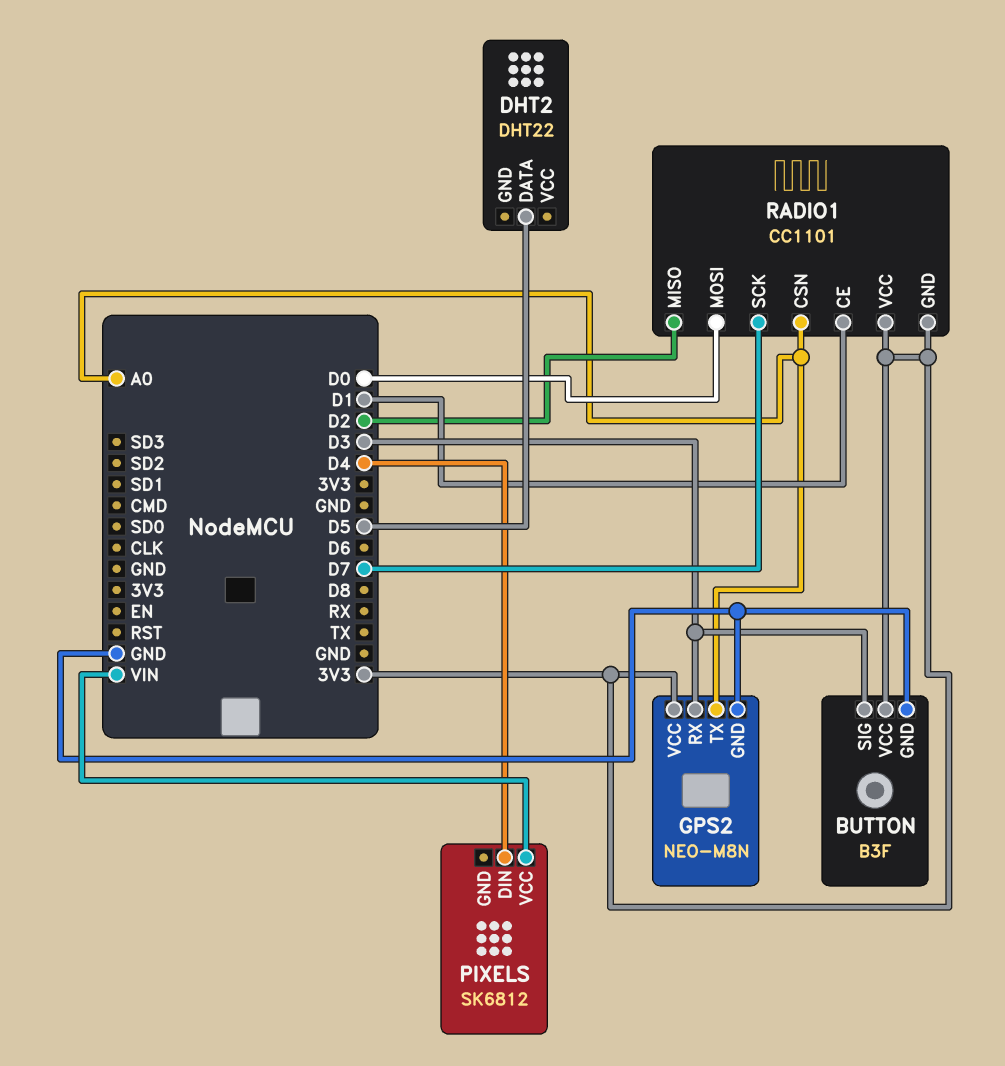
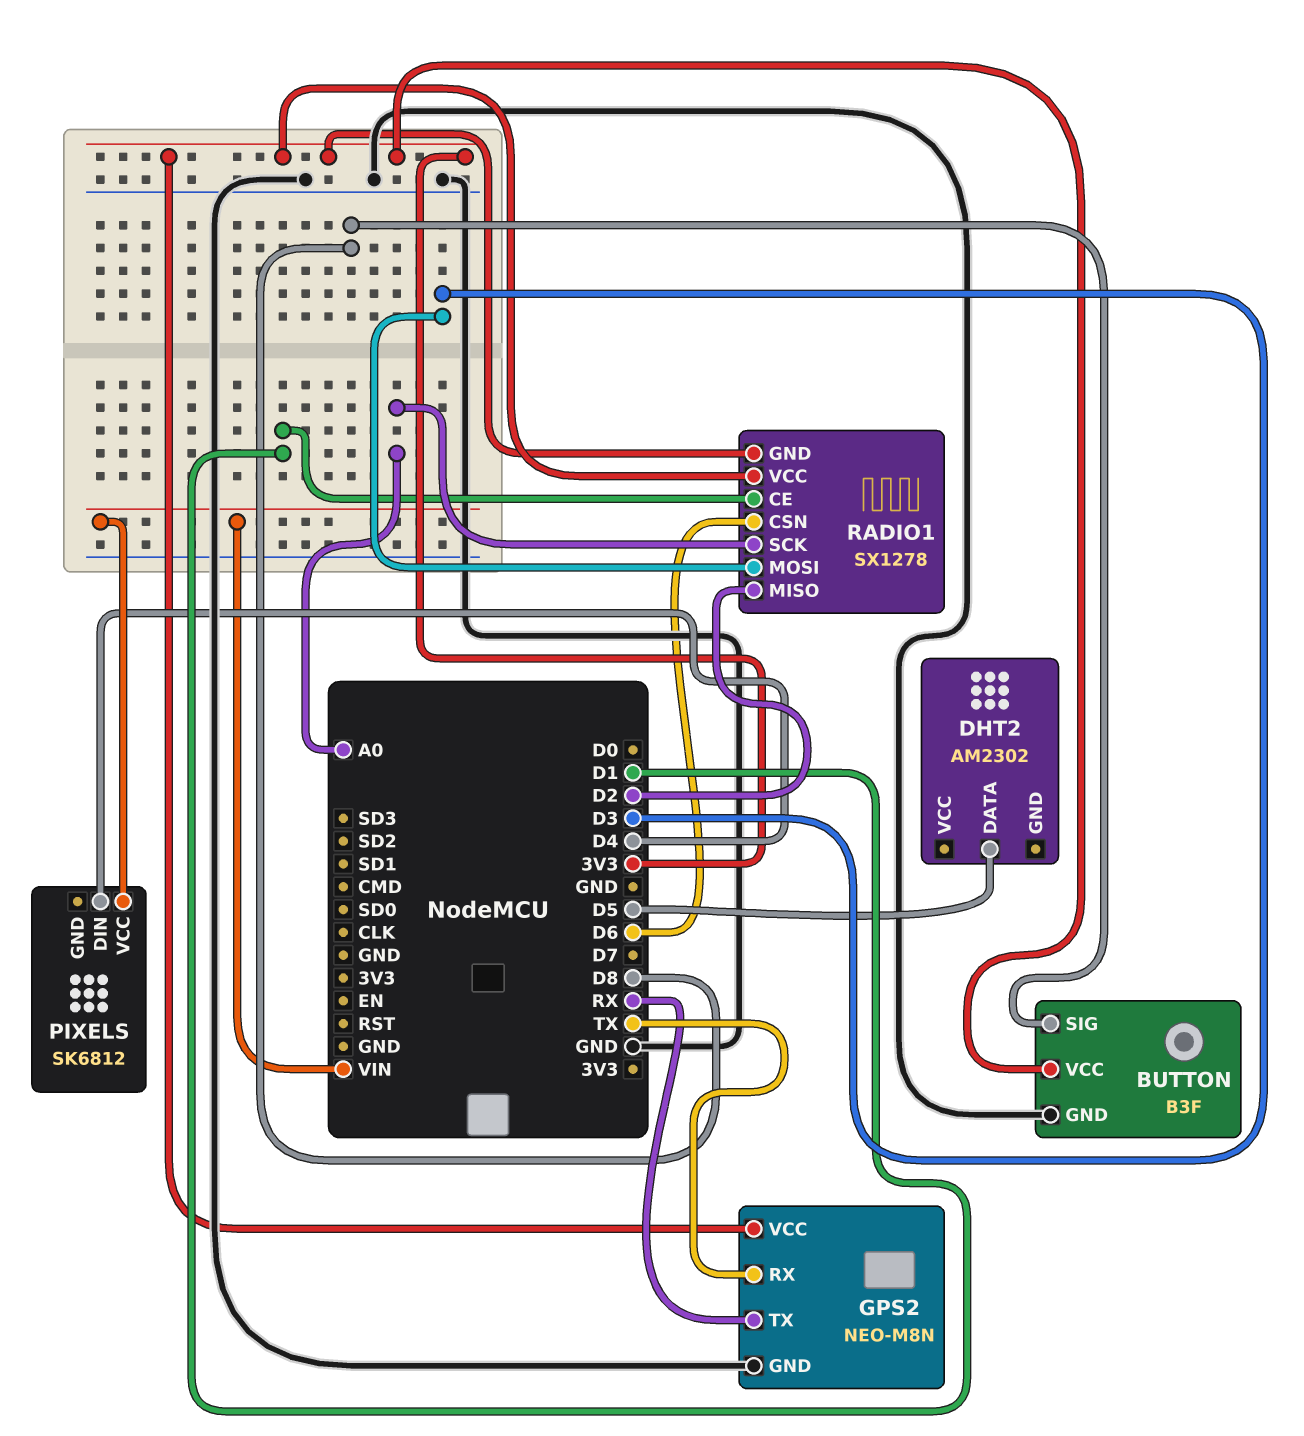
BUTTON pin SIG: D3 -> D8
DHT2: DHT22 -> AM2302
GPS2 pin RX: D3 -> TX
GPS2 pin TX: A0 -> RX
RADIO1: CC1101 -> SX1278
RADIO1 pin CSN: A0 -> D6
RADIO1 pin MOSI: D0 -> D3
RADIO1 pin SCK: D7 -> A0

